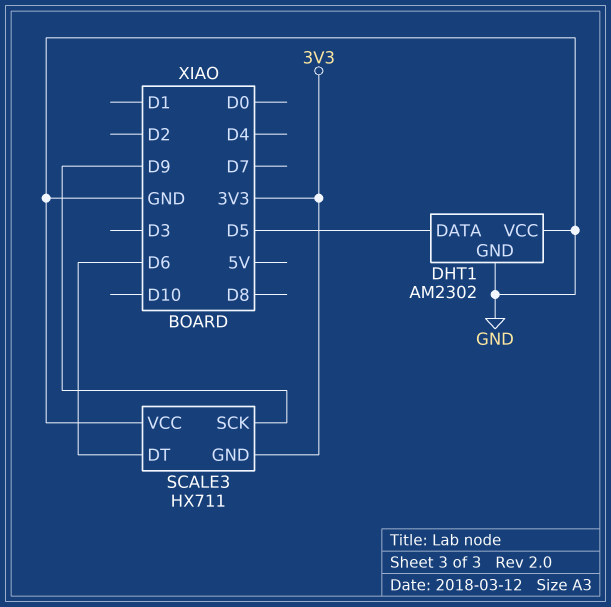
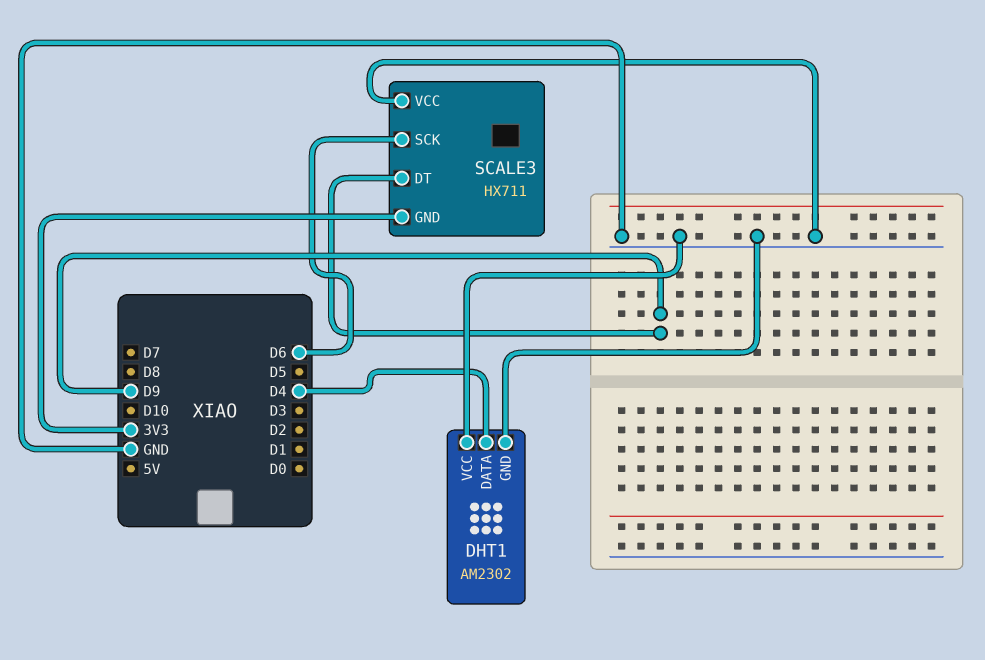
DHT1 pin DATA: D5 -> D4
SCALE3 pin DT: D6 -> D9
SCALE3 pin SCK: D9 -> D6

